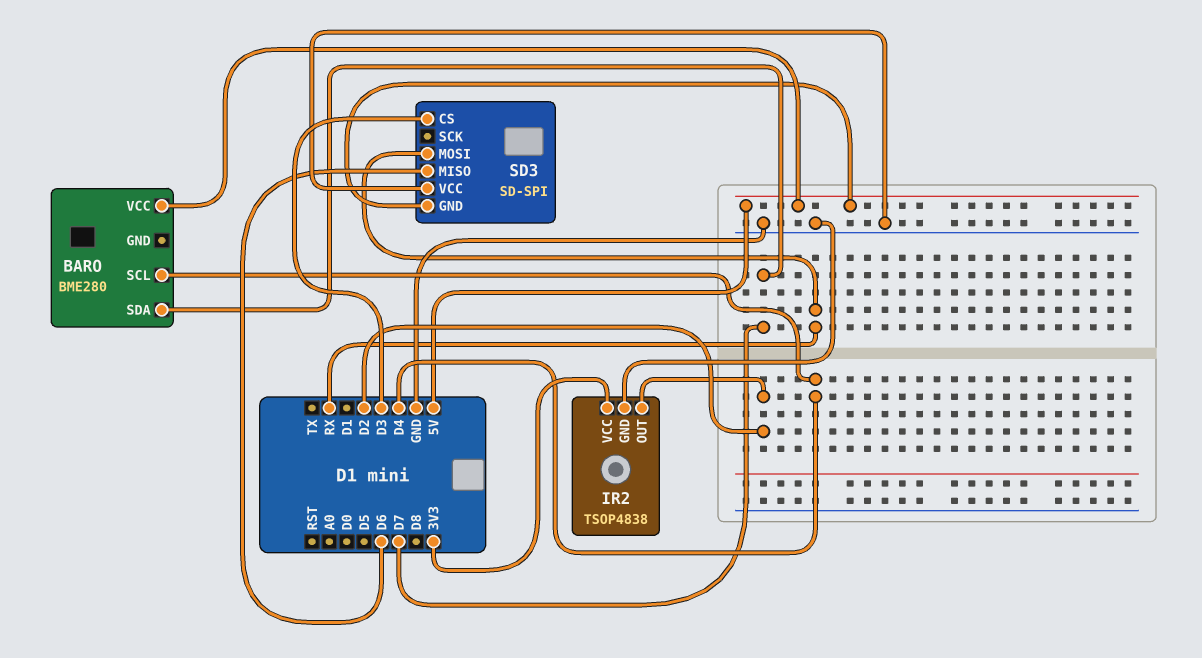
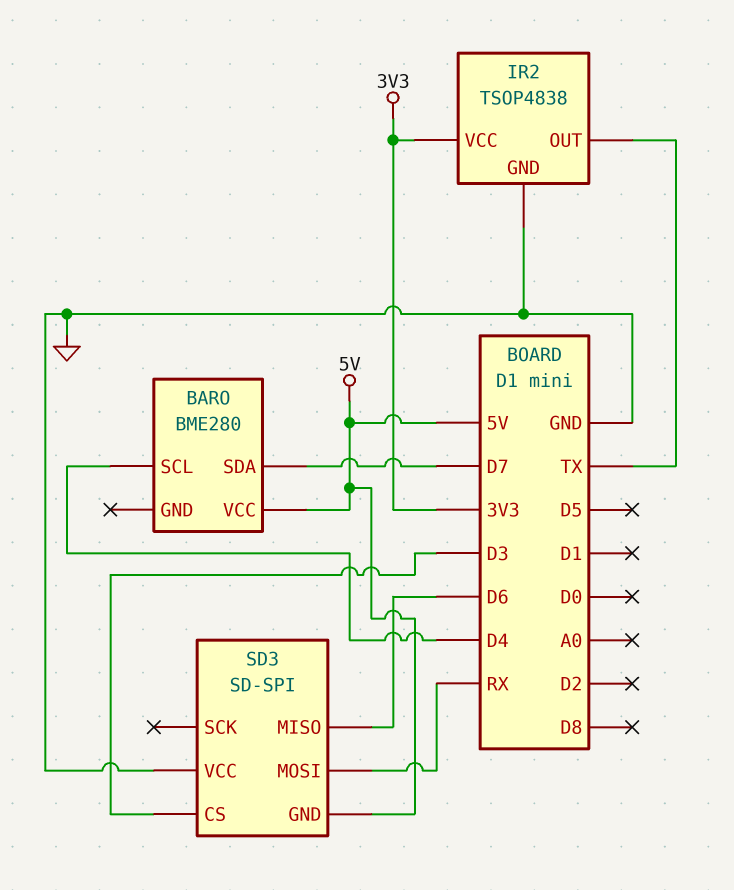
IR2 pin OUT: D2 -> TX

